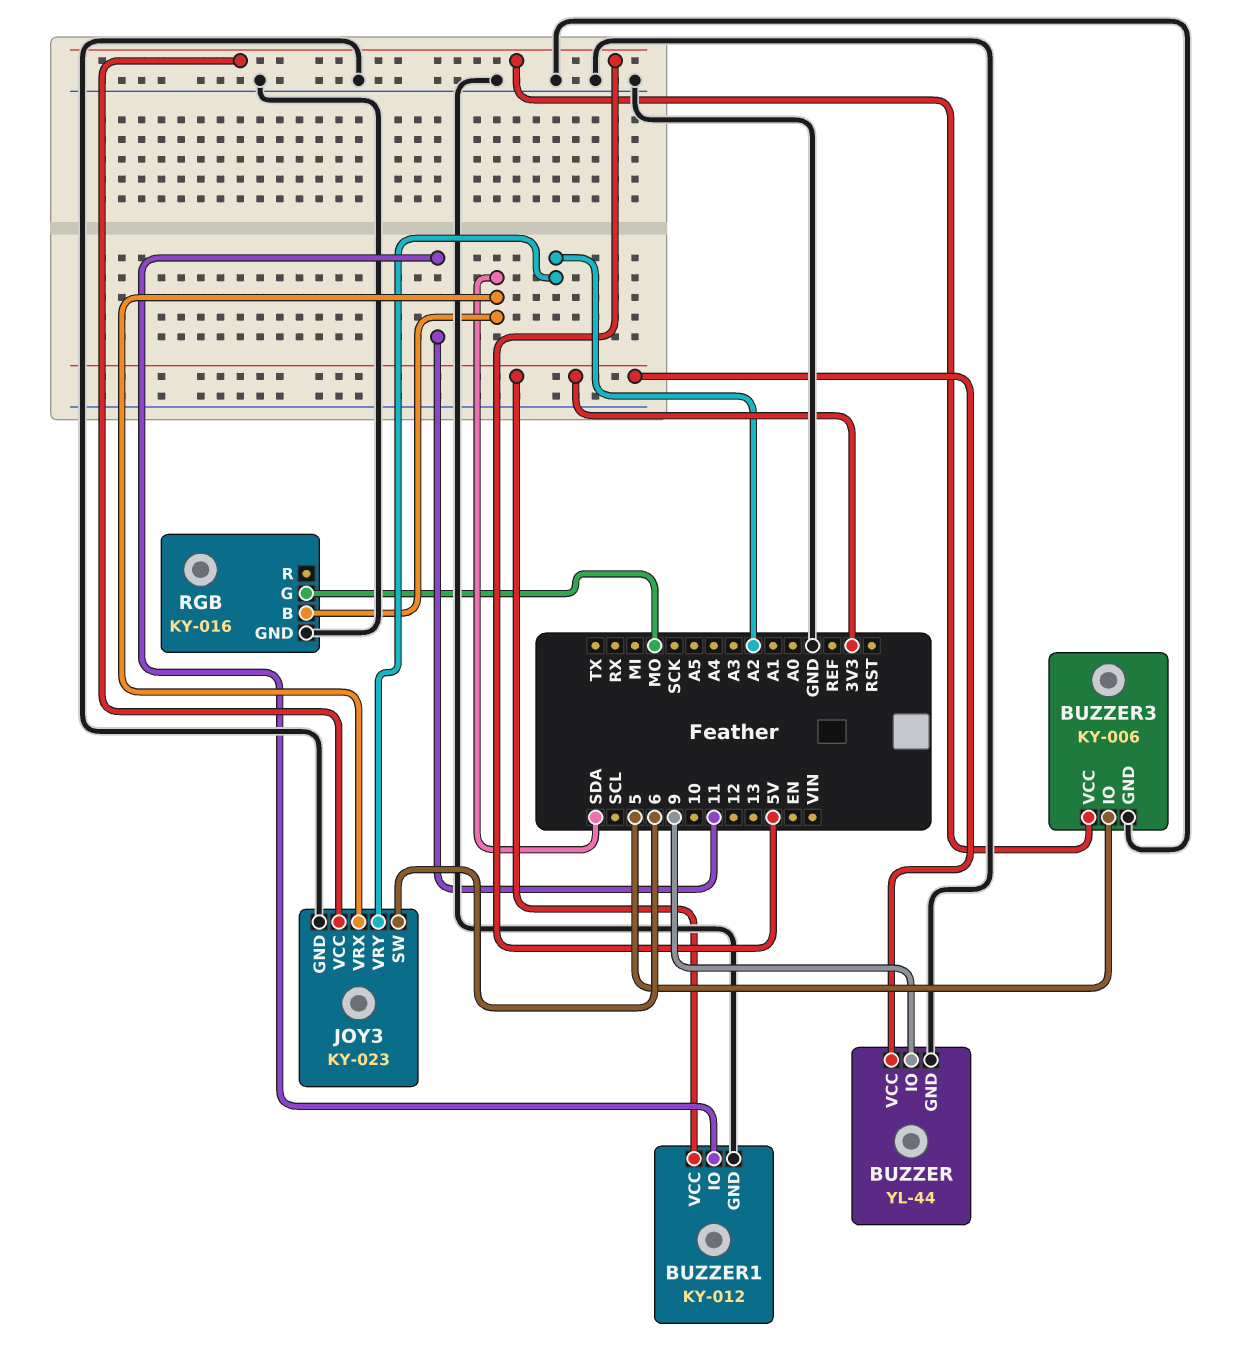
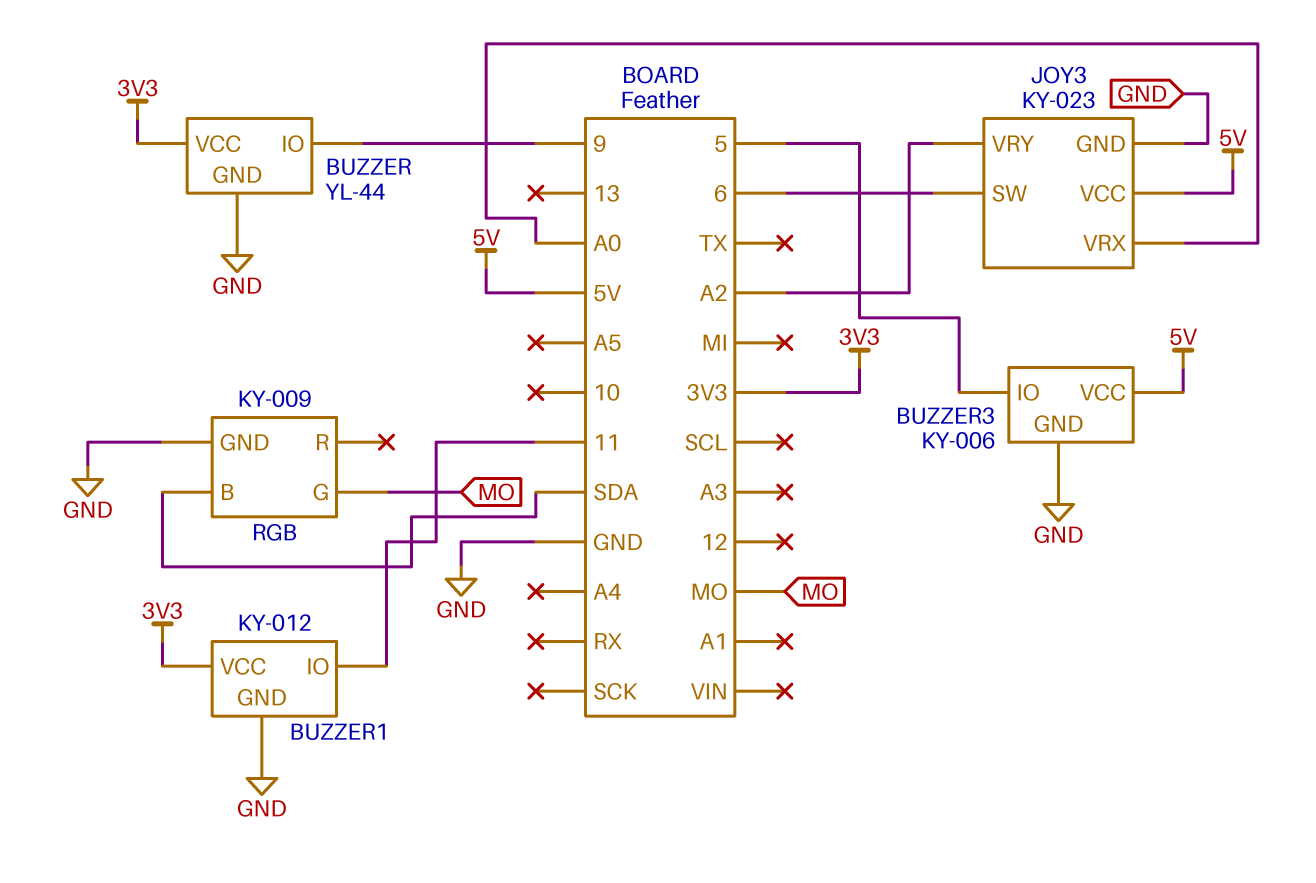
JOY3 pin VRX: SDA -> A0
RGB: KY-016 -> KY-009

